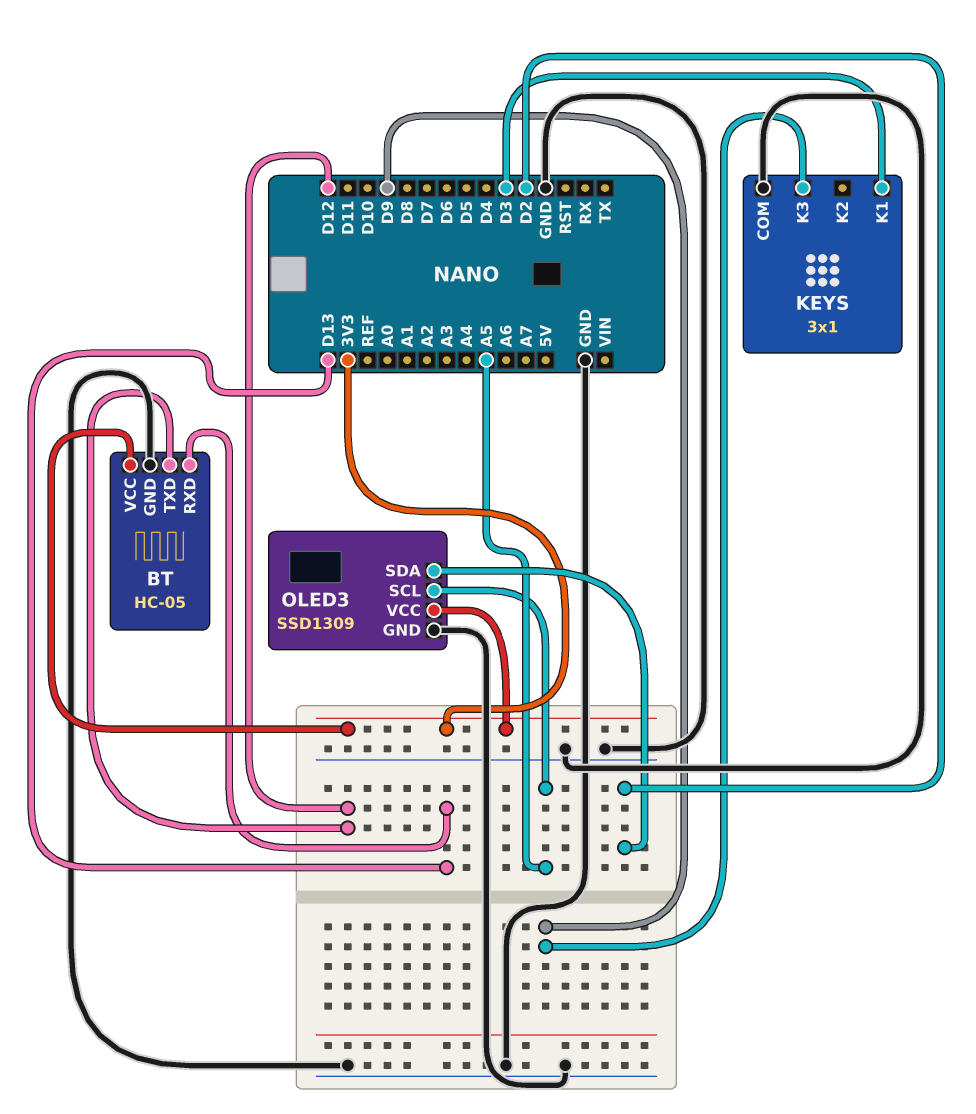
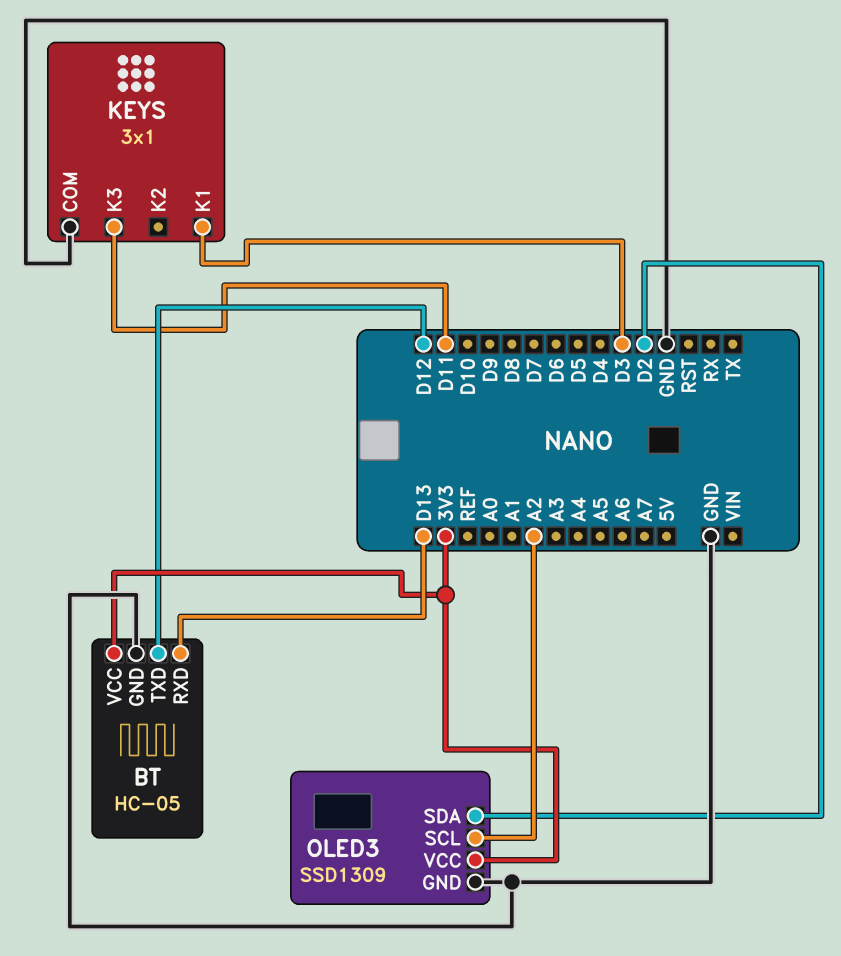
KEYS pin K3: D9 -> D11
OLED3 pin SCL: A5 -> A2

